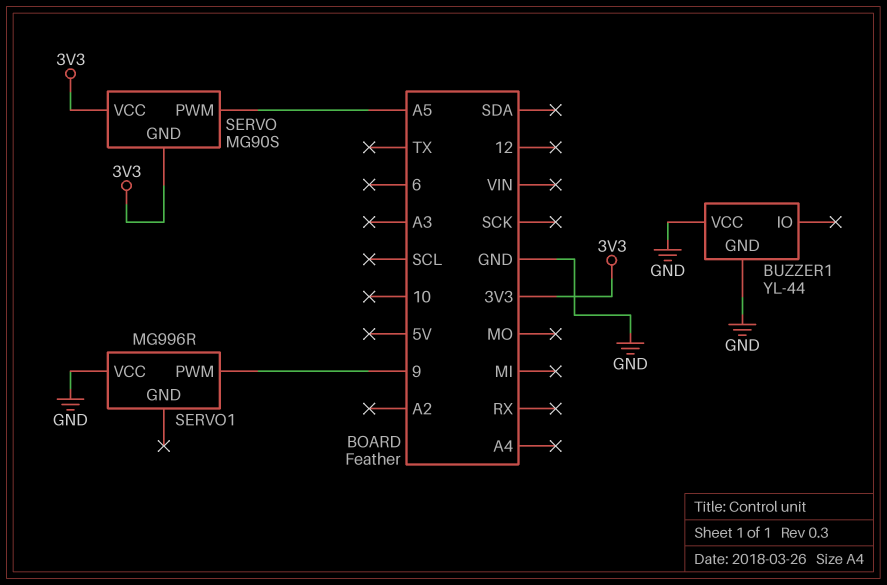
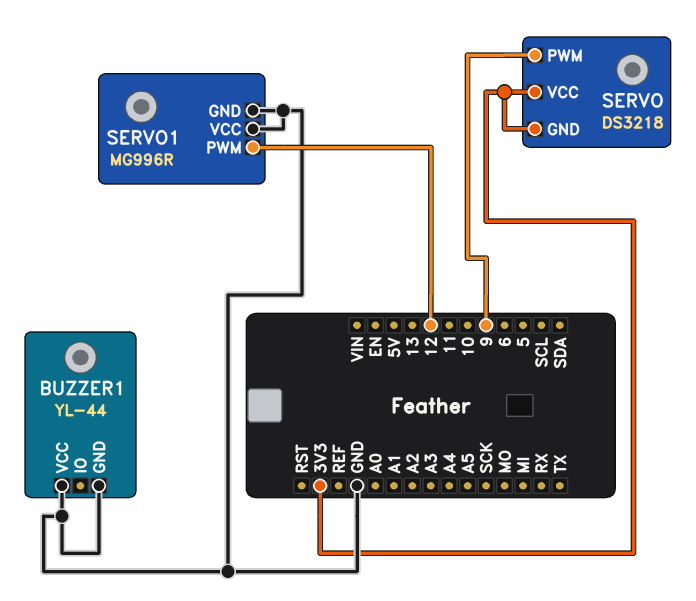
SERVO: MG90S -> DS3218
SERVO pin PWM: A5 -> 9
SERVO1 pin GND: none -> GND
SERVO1 pin PWM: 9 -> 12

